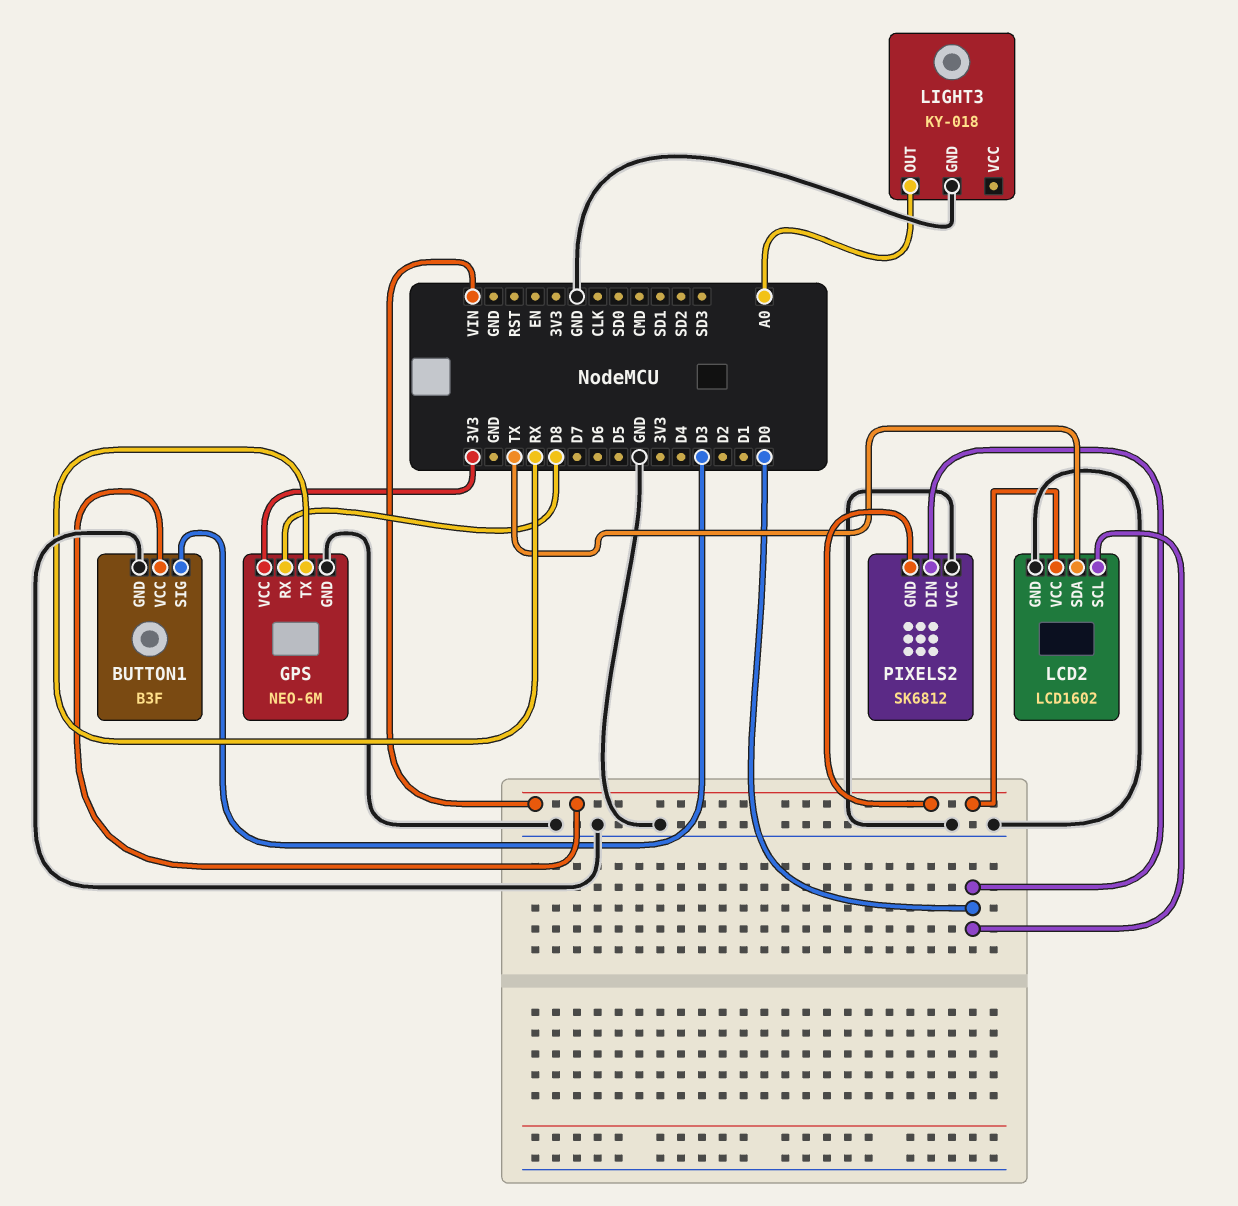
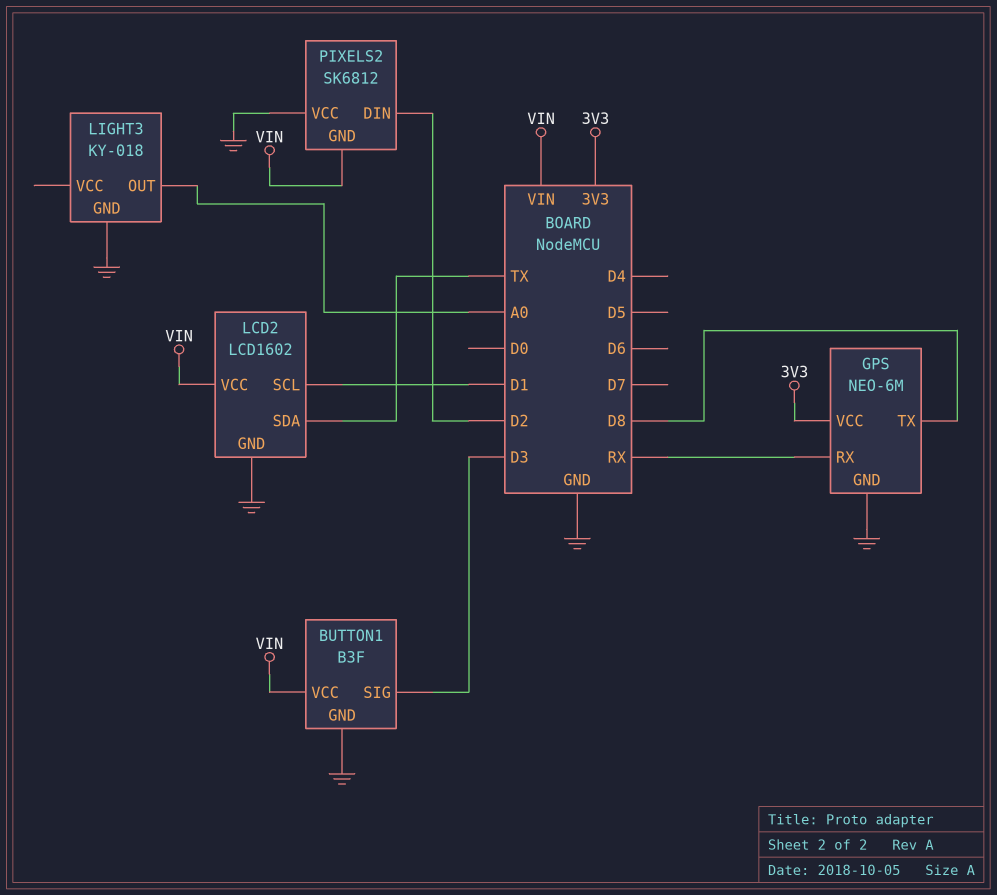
GPS pin RX: D8 -> RX
GPS pin TX: RX -> D8
LCD2 pin SCL: D0 -> D1
PIXELS2 pin DIN: D0 -> D2

